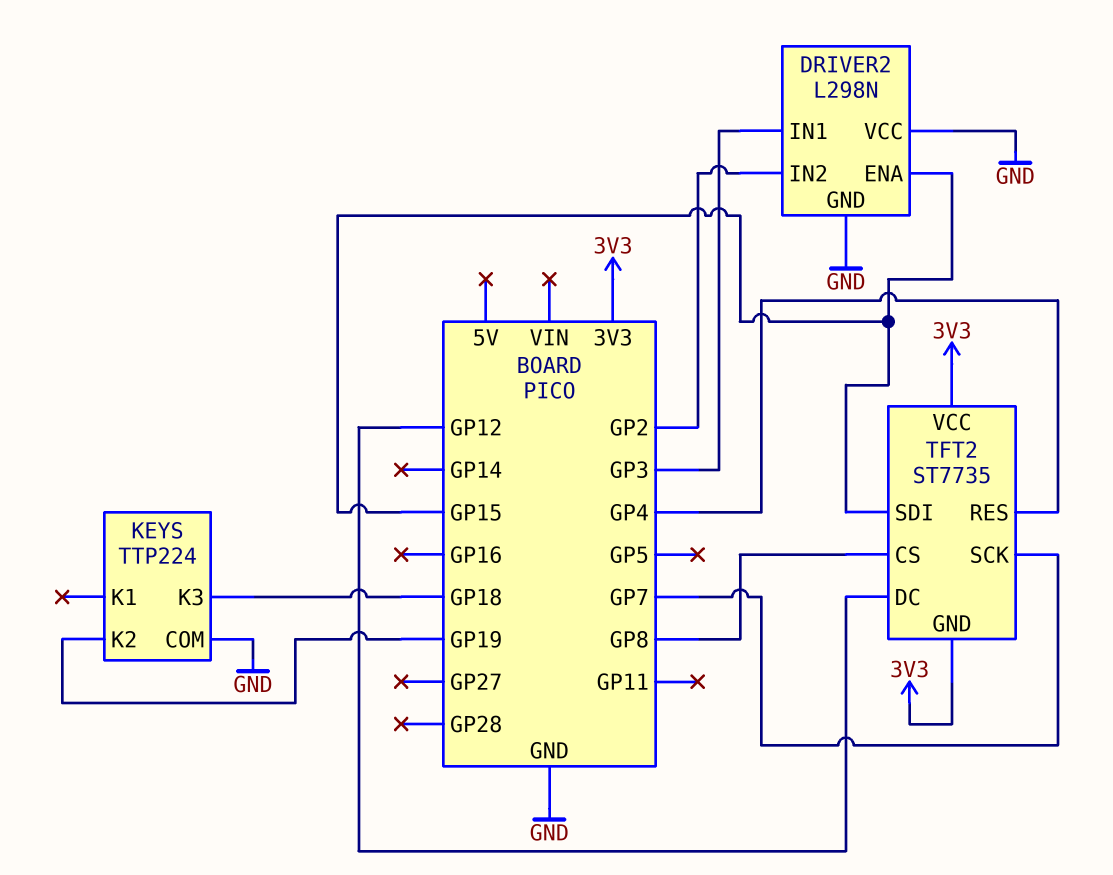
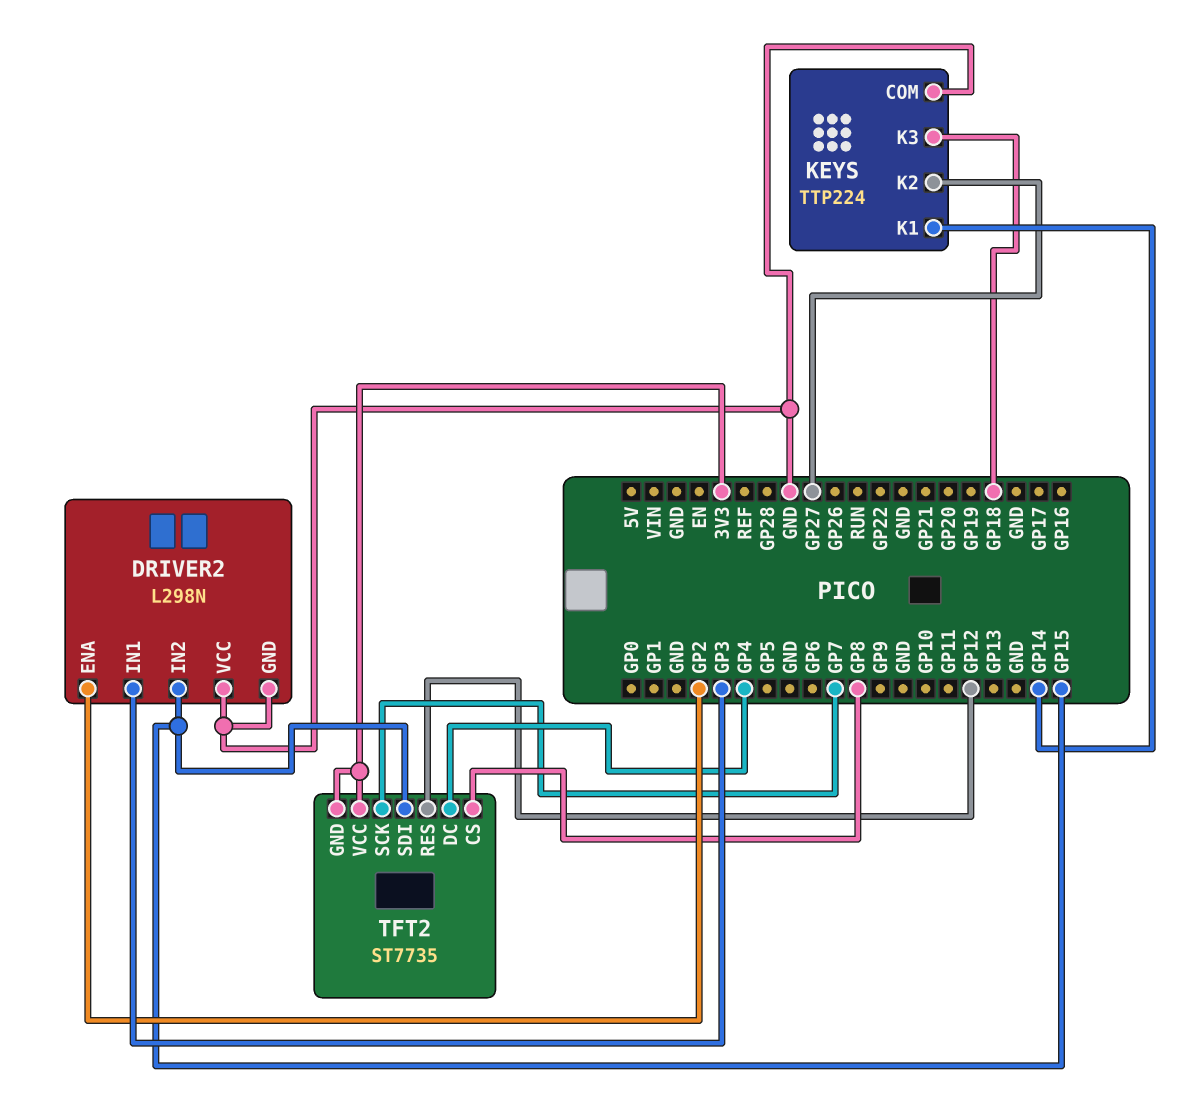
DRIVER2 pin ENA: GP15 -> GP2
DRIVER2 pin IN2: GP2 -> GP15
KEYS pin K1: none -> GP14
KEYS pin K2: GP19 -> GP27
TFT2 pin DC: GP12 -> GP4
TFT2 pin RES: GP4 -> GP12

